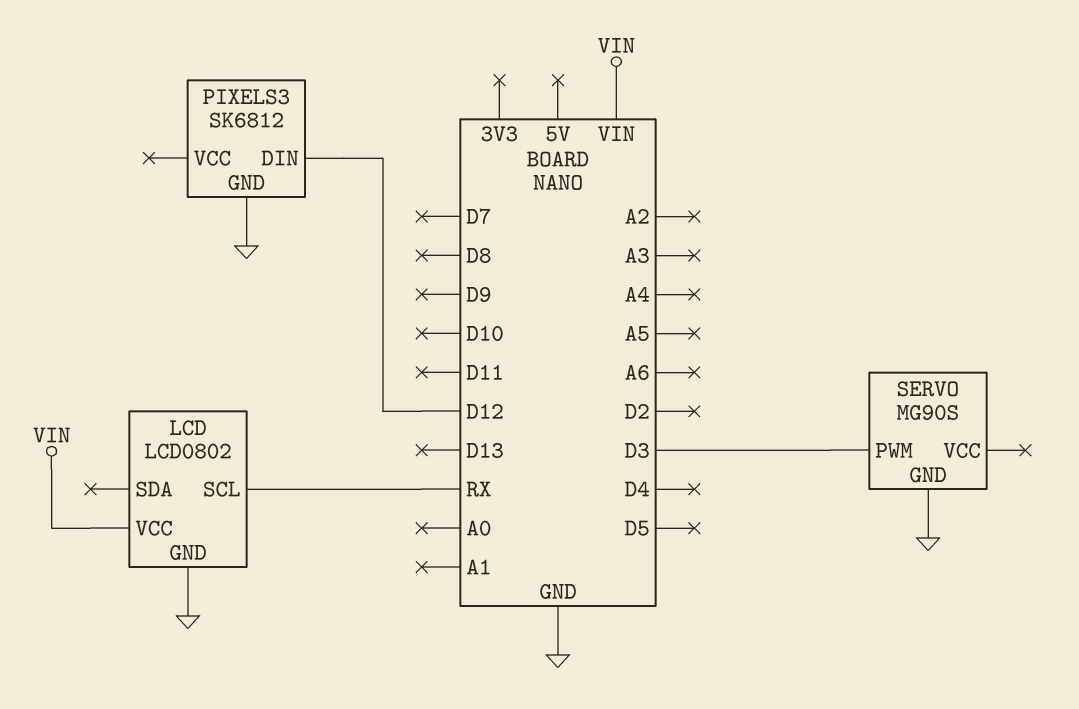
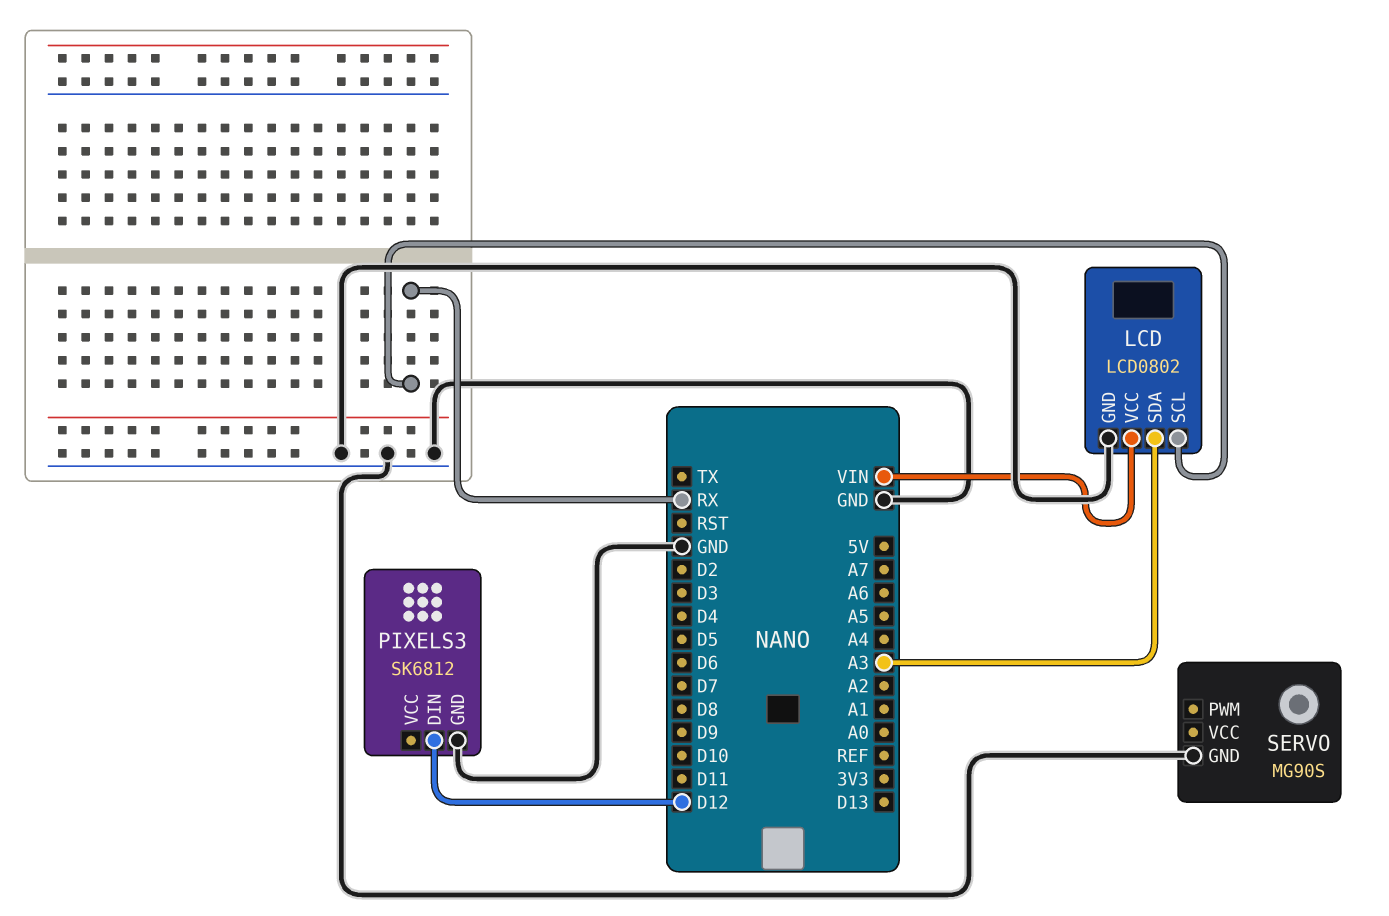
LCD pin SDA: none -> A3
SERVO pin PWM: D3 -> none

